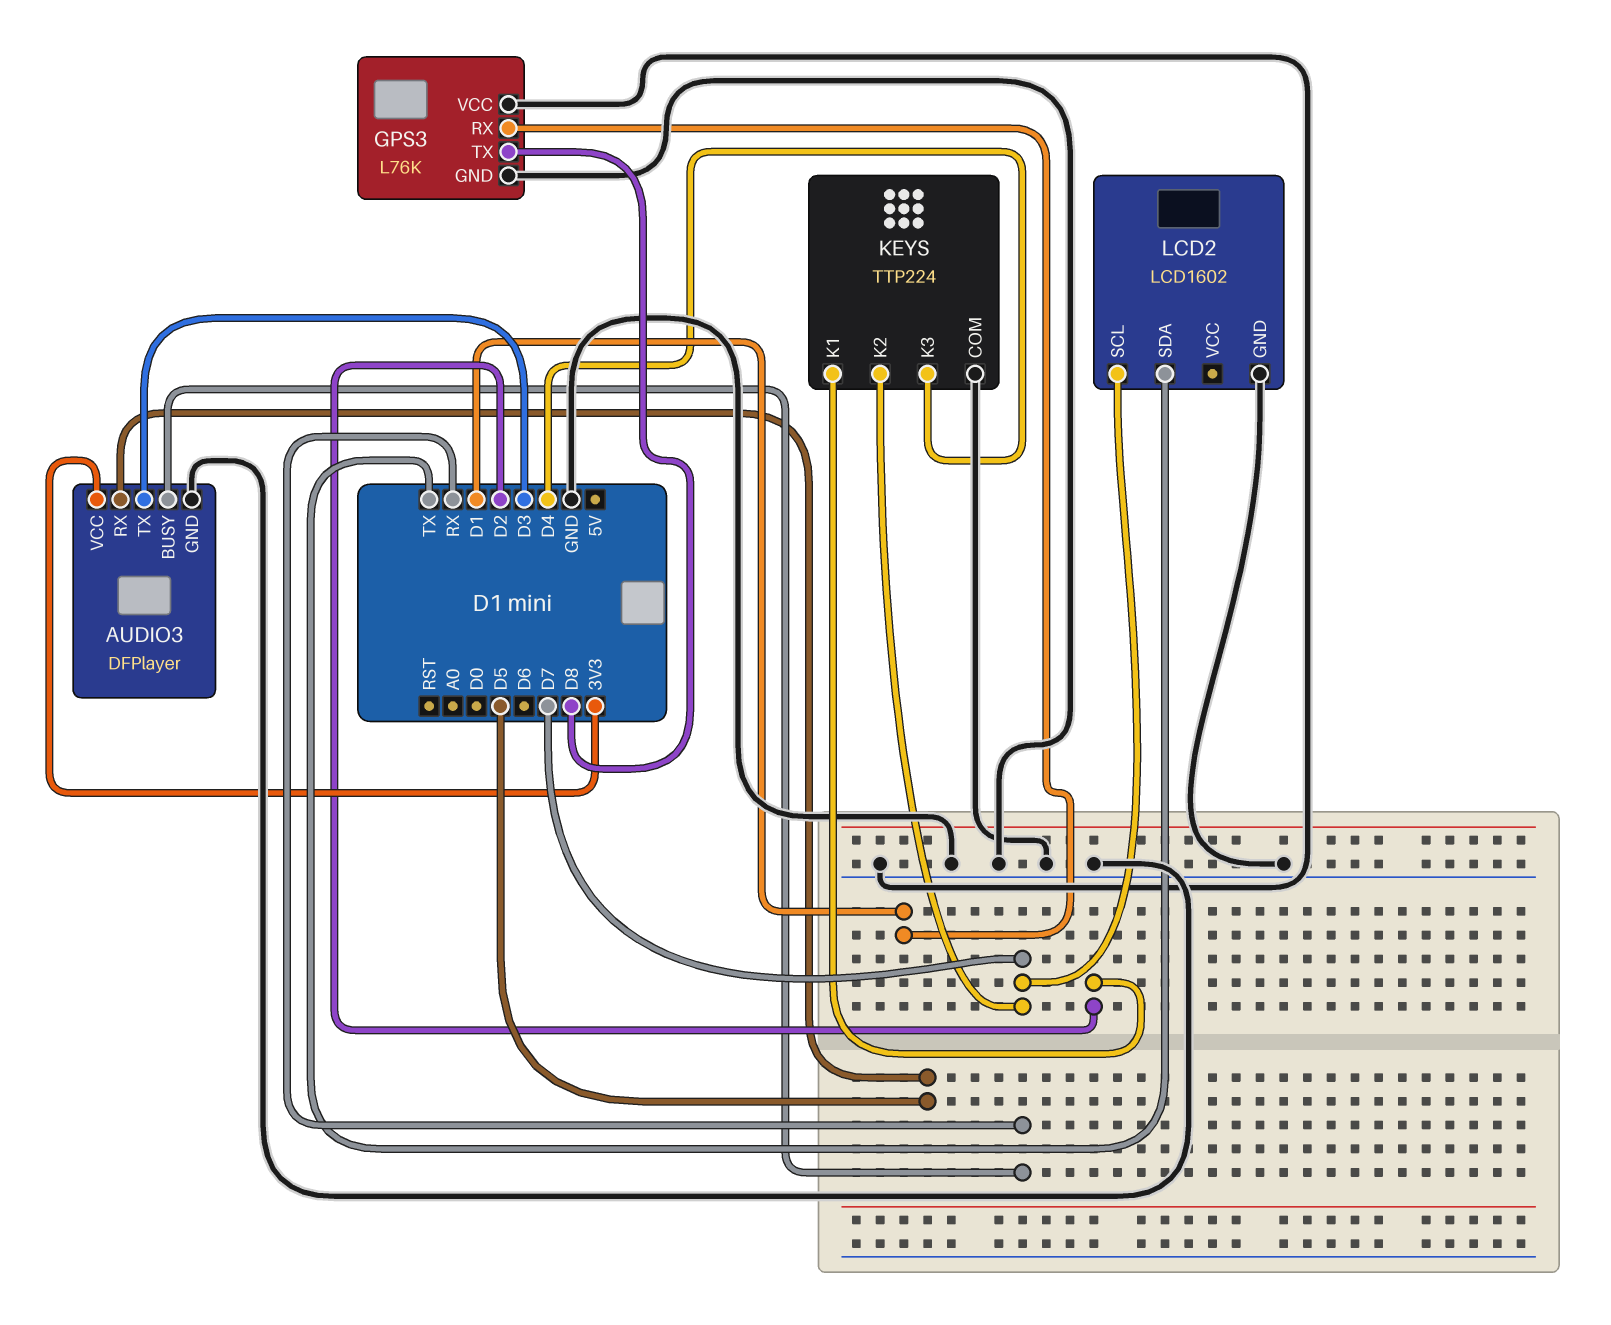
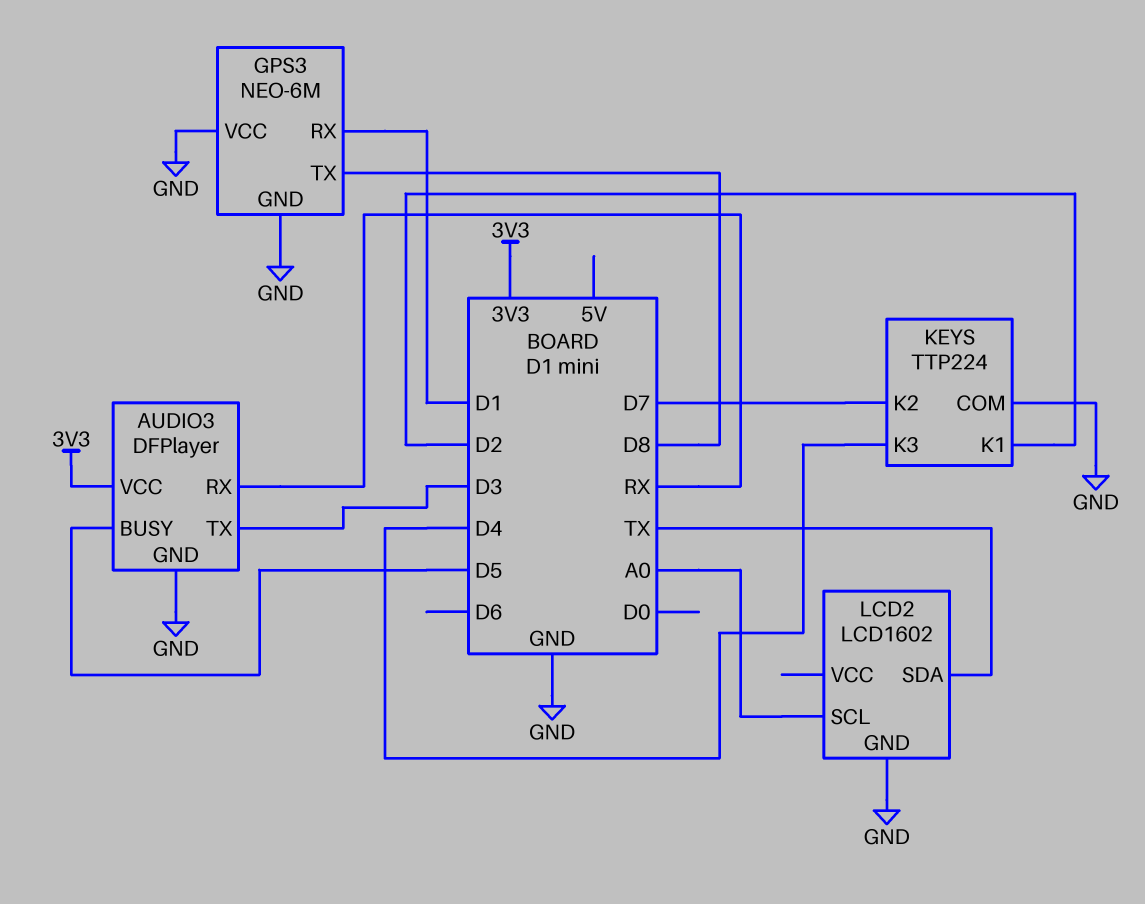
AUDIO3 pin BUSY: RX -> D5
AUDIO3 pin RX: D5 -> RX
GPS3: L76K -> NEO-6M
LCD2 pin SCL: D7 -> A0

